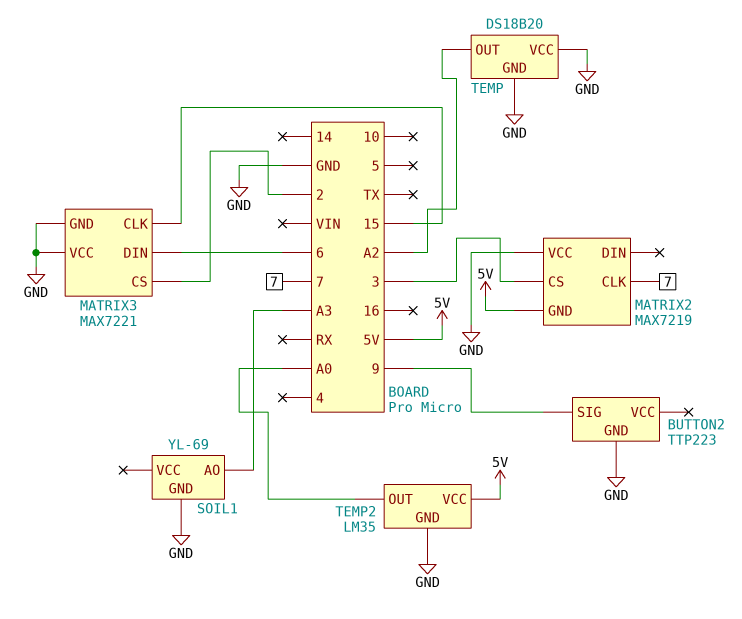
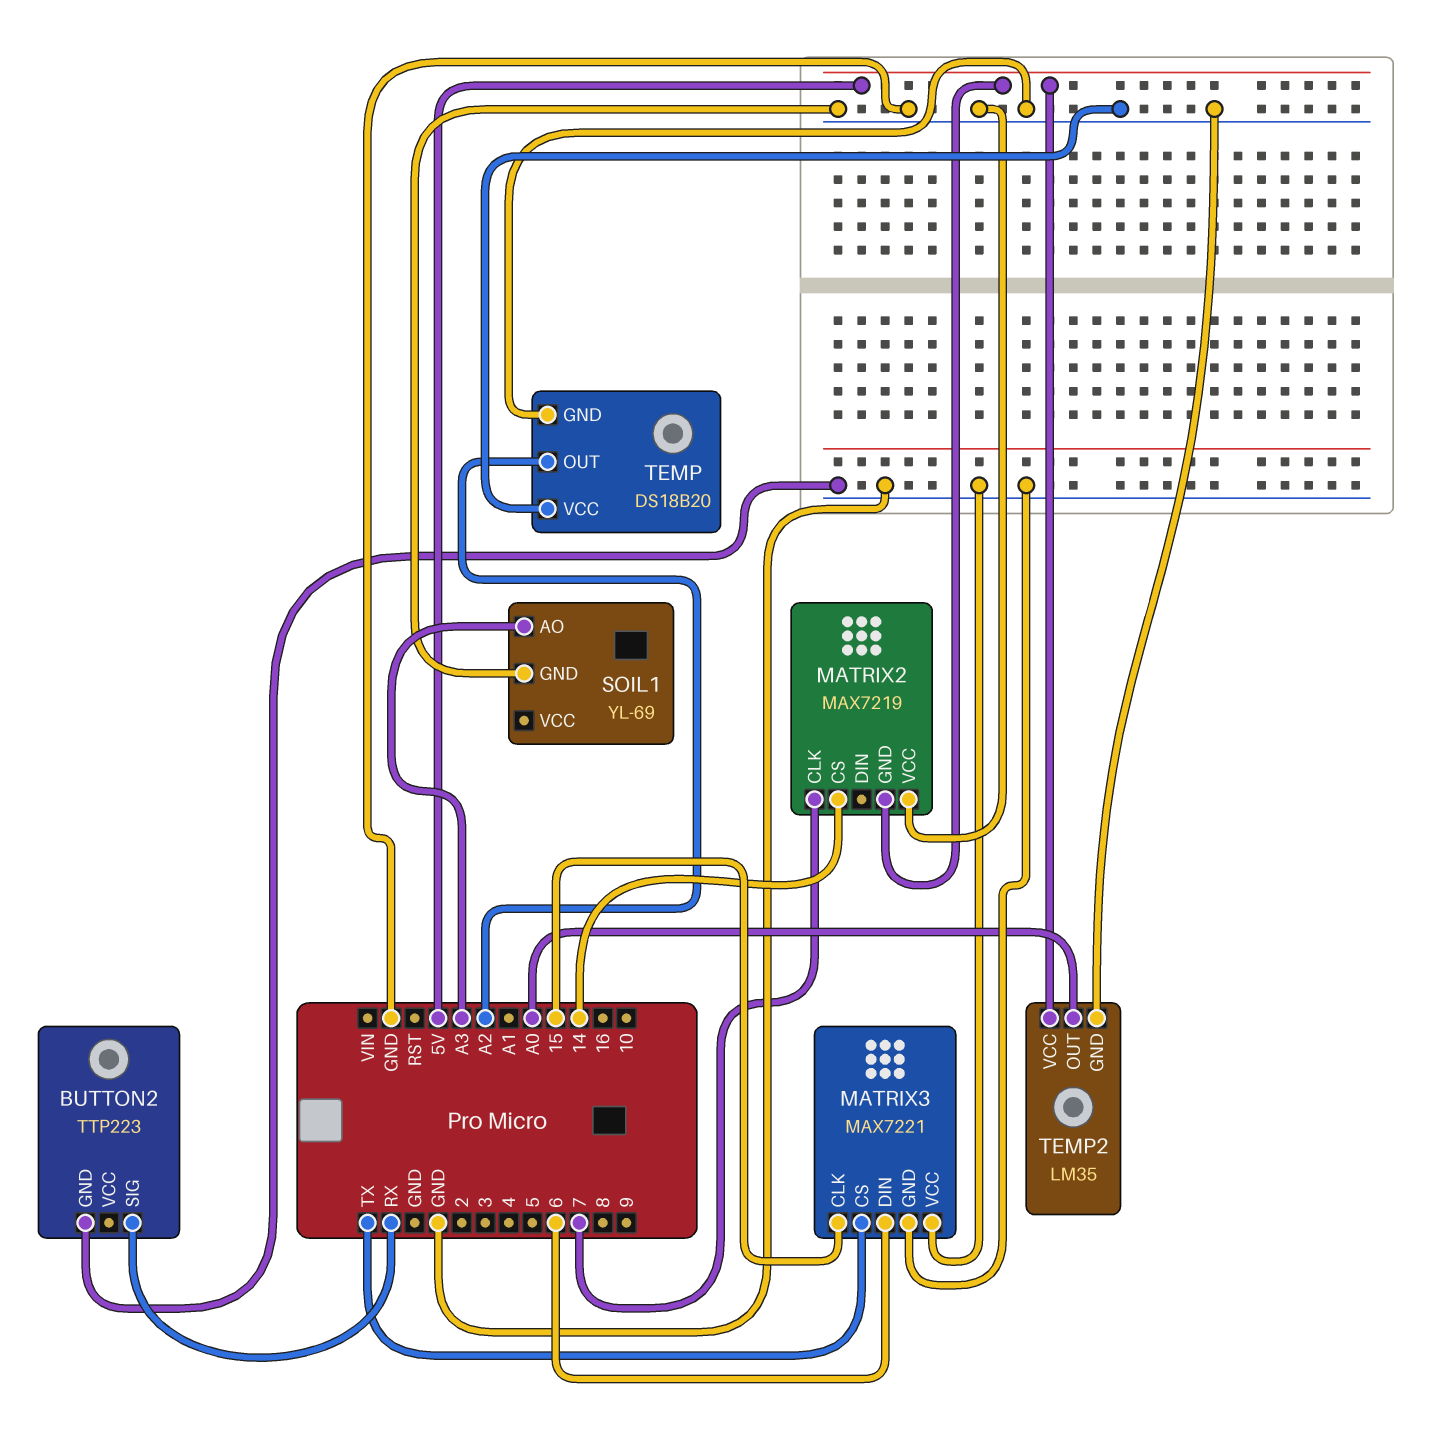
BUTTON2 pin SIG: 9 -> RX
MATRIX2 pin CS: 3 -> 14
MATRIX3 pin CS: 2 -> TX

